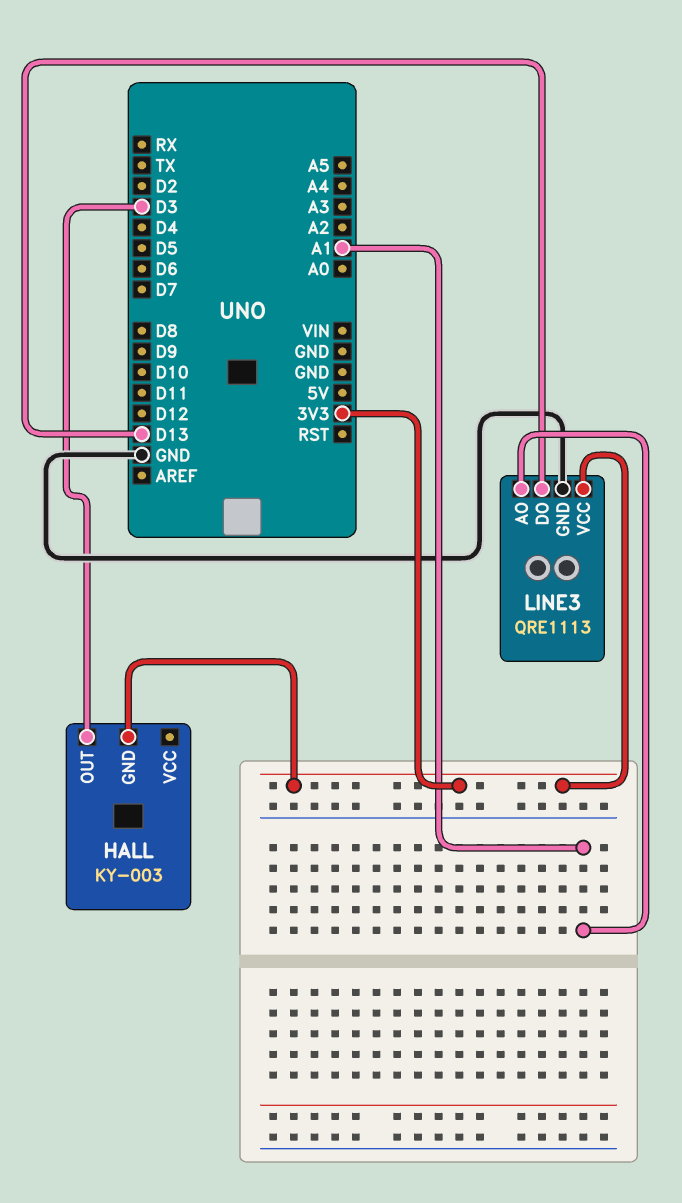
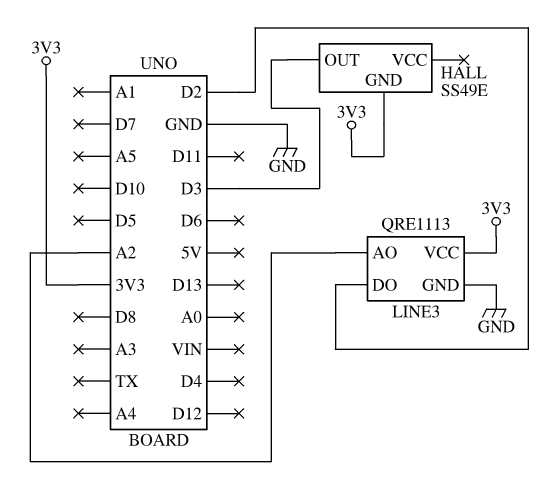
HALL: KY-003 -> SS49E
LINE3 pin AO: A1 -> A2
LINE3 pin DO: D13 -> D2

